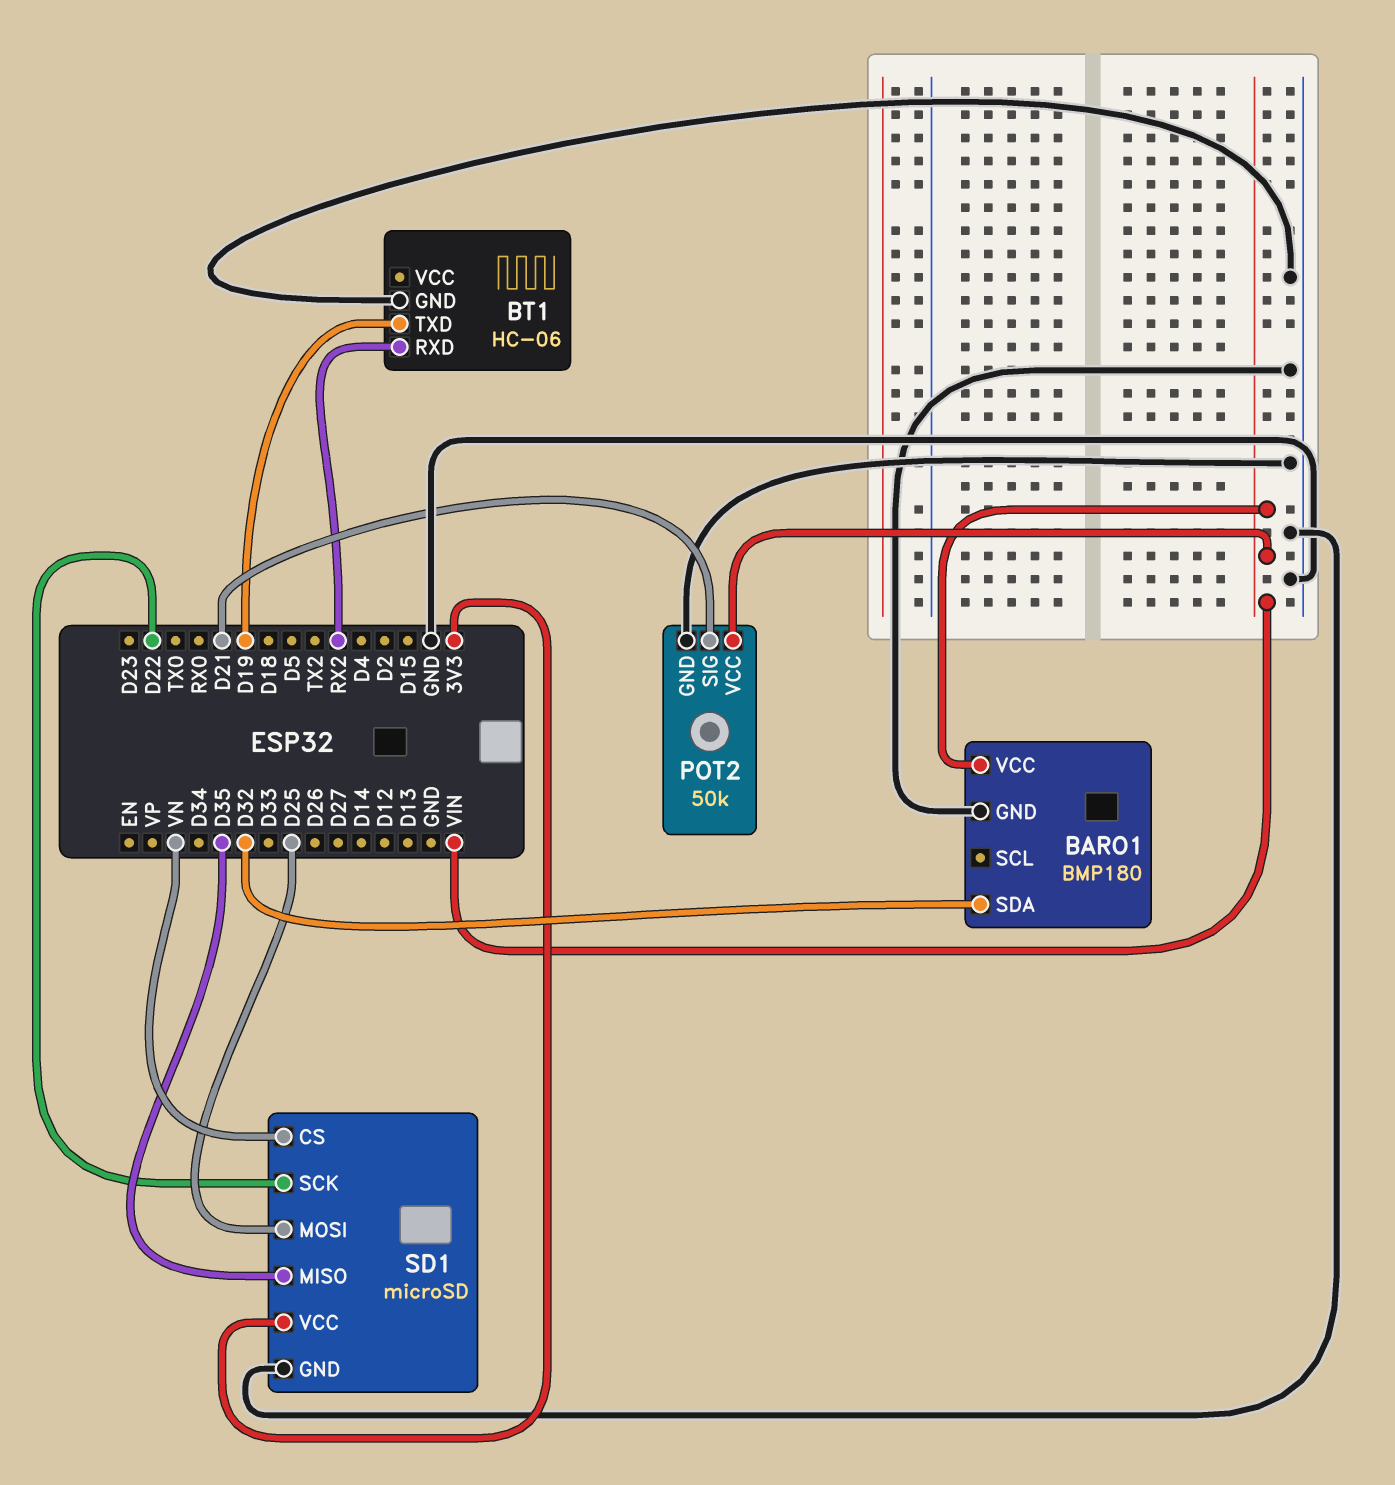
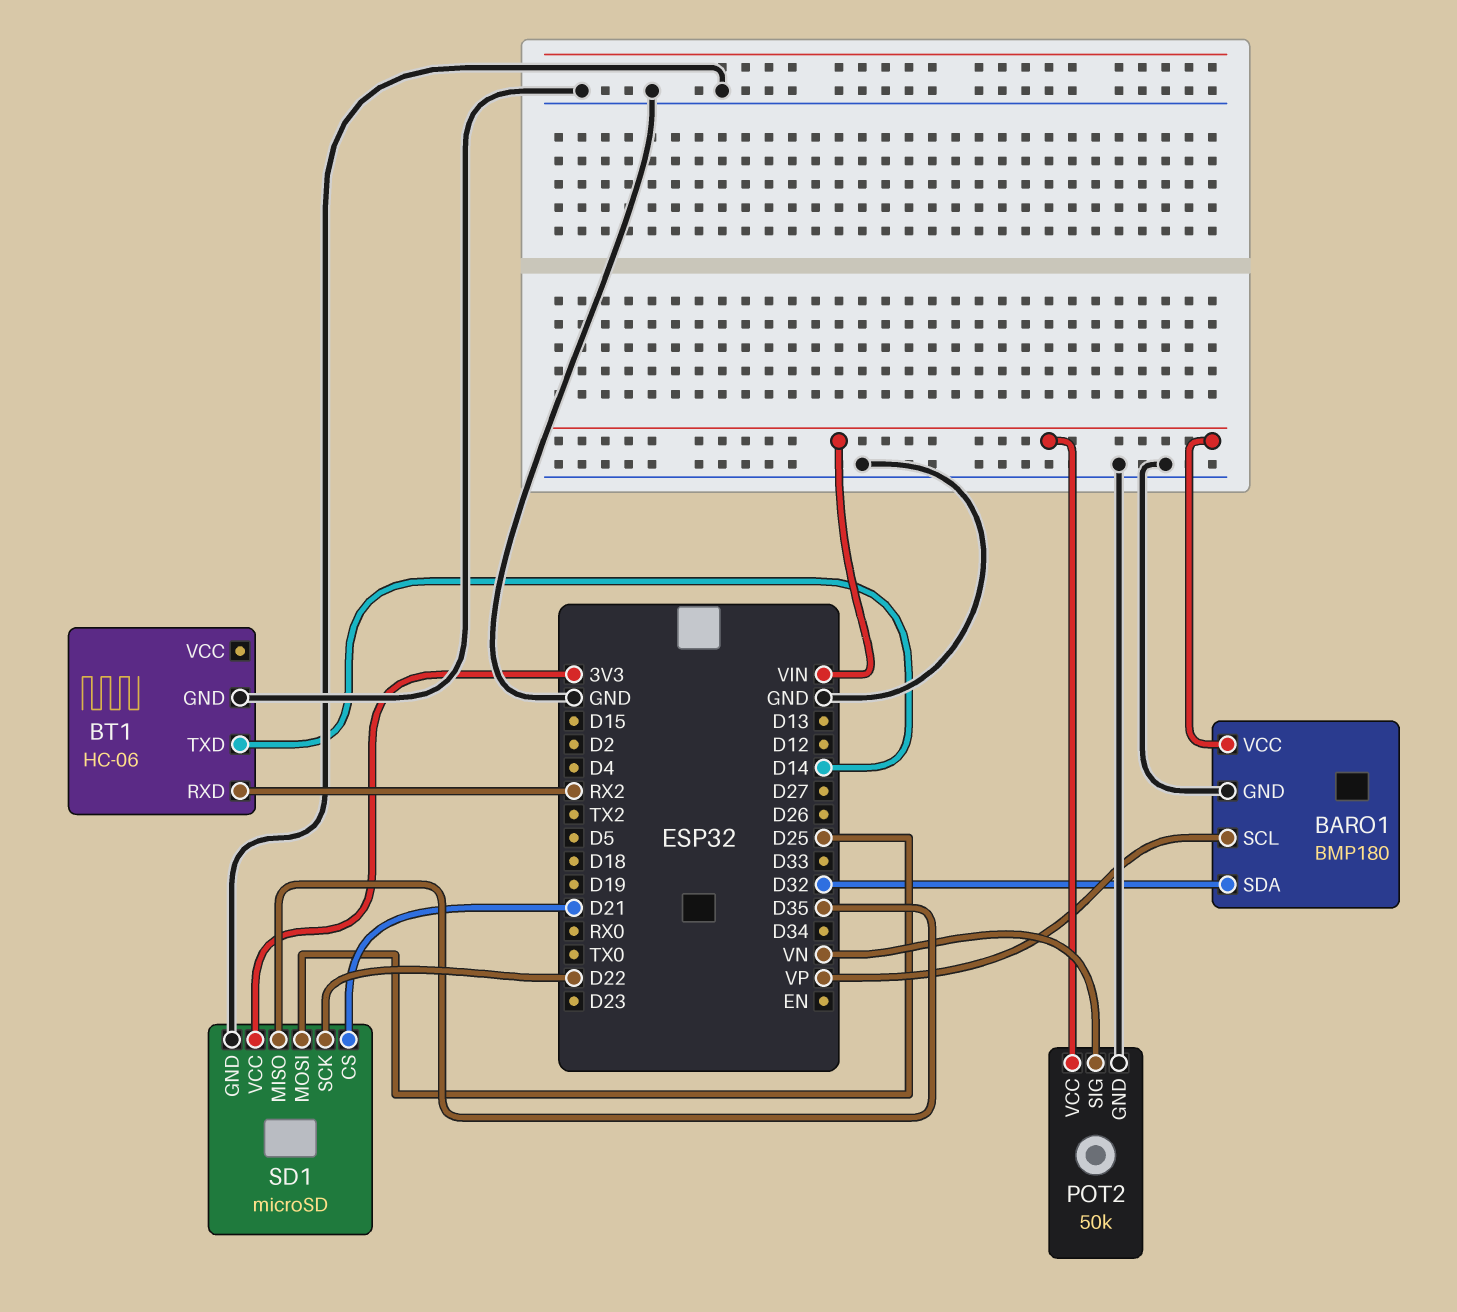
BARO1 pin SCL: none -> VP
BT1 pin TXD: D19 -> D14
POT2 pin SIG: D21 -> VN
SD1 pin CS: VN -> D21

